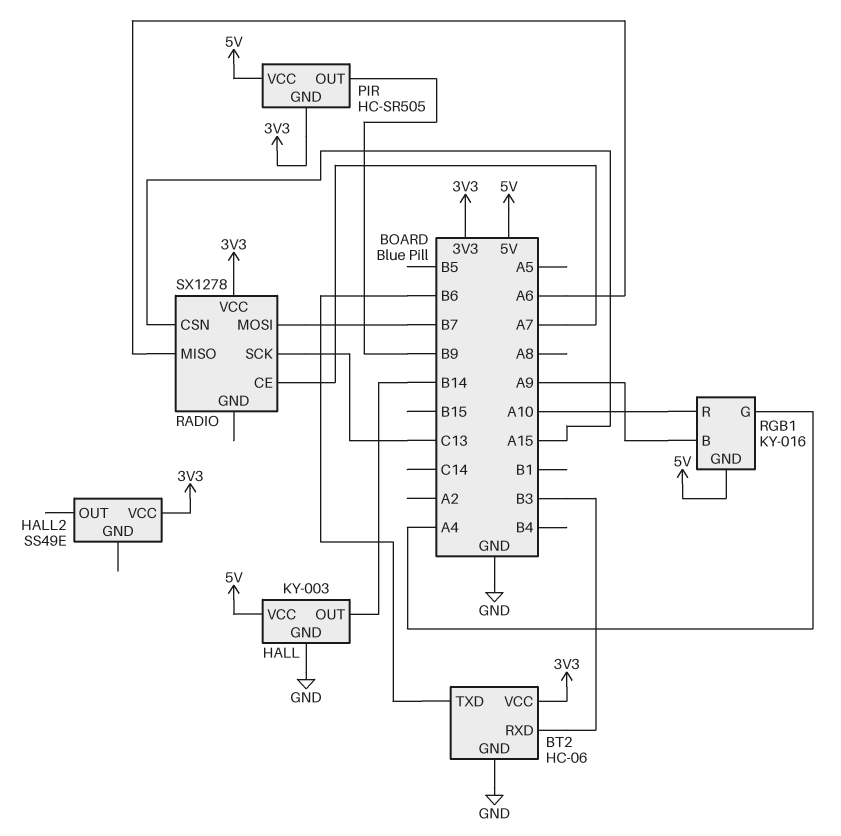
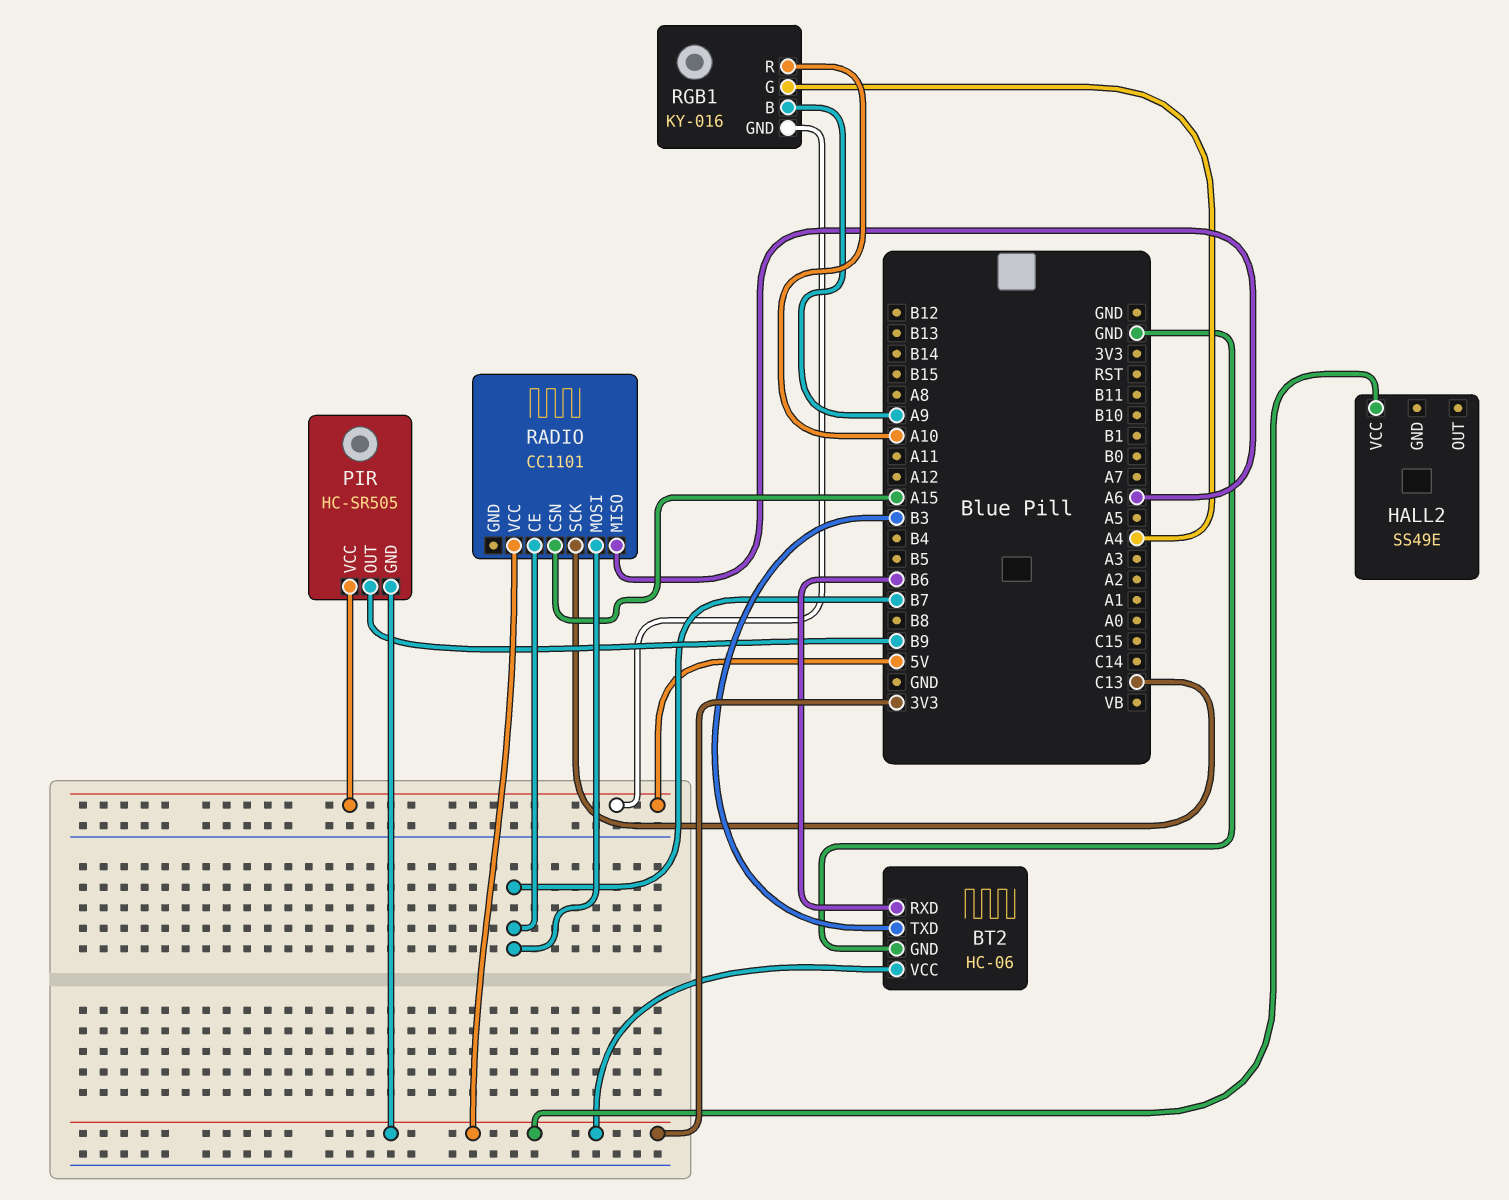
BT2 pin RXD: B3 -> B6
BT2 pin TXD: B6 -> B3
HALL: KY-003 -> none
HALL pin GND: GND -> none
HALL pin OUT: B14 -> none
HALL pin VCC: 5V -> none
RADIO: SX1278 -> CC1101
RADIO pin CE: A7 -> B7

